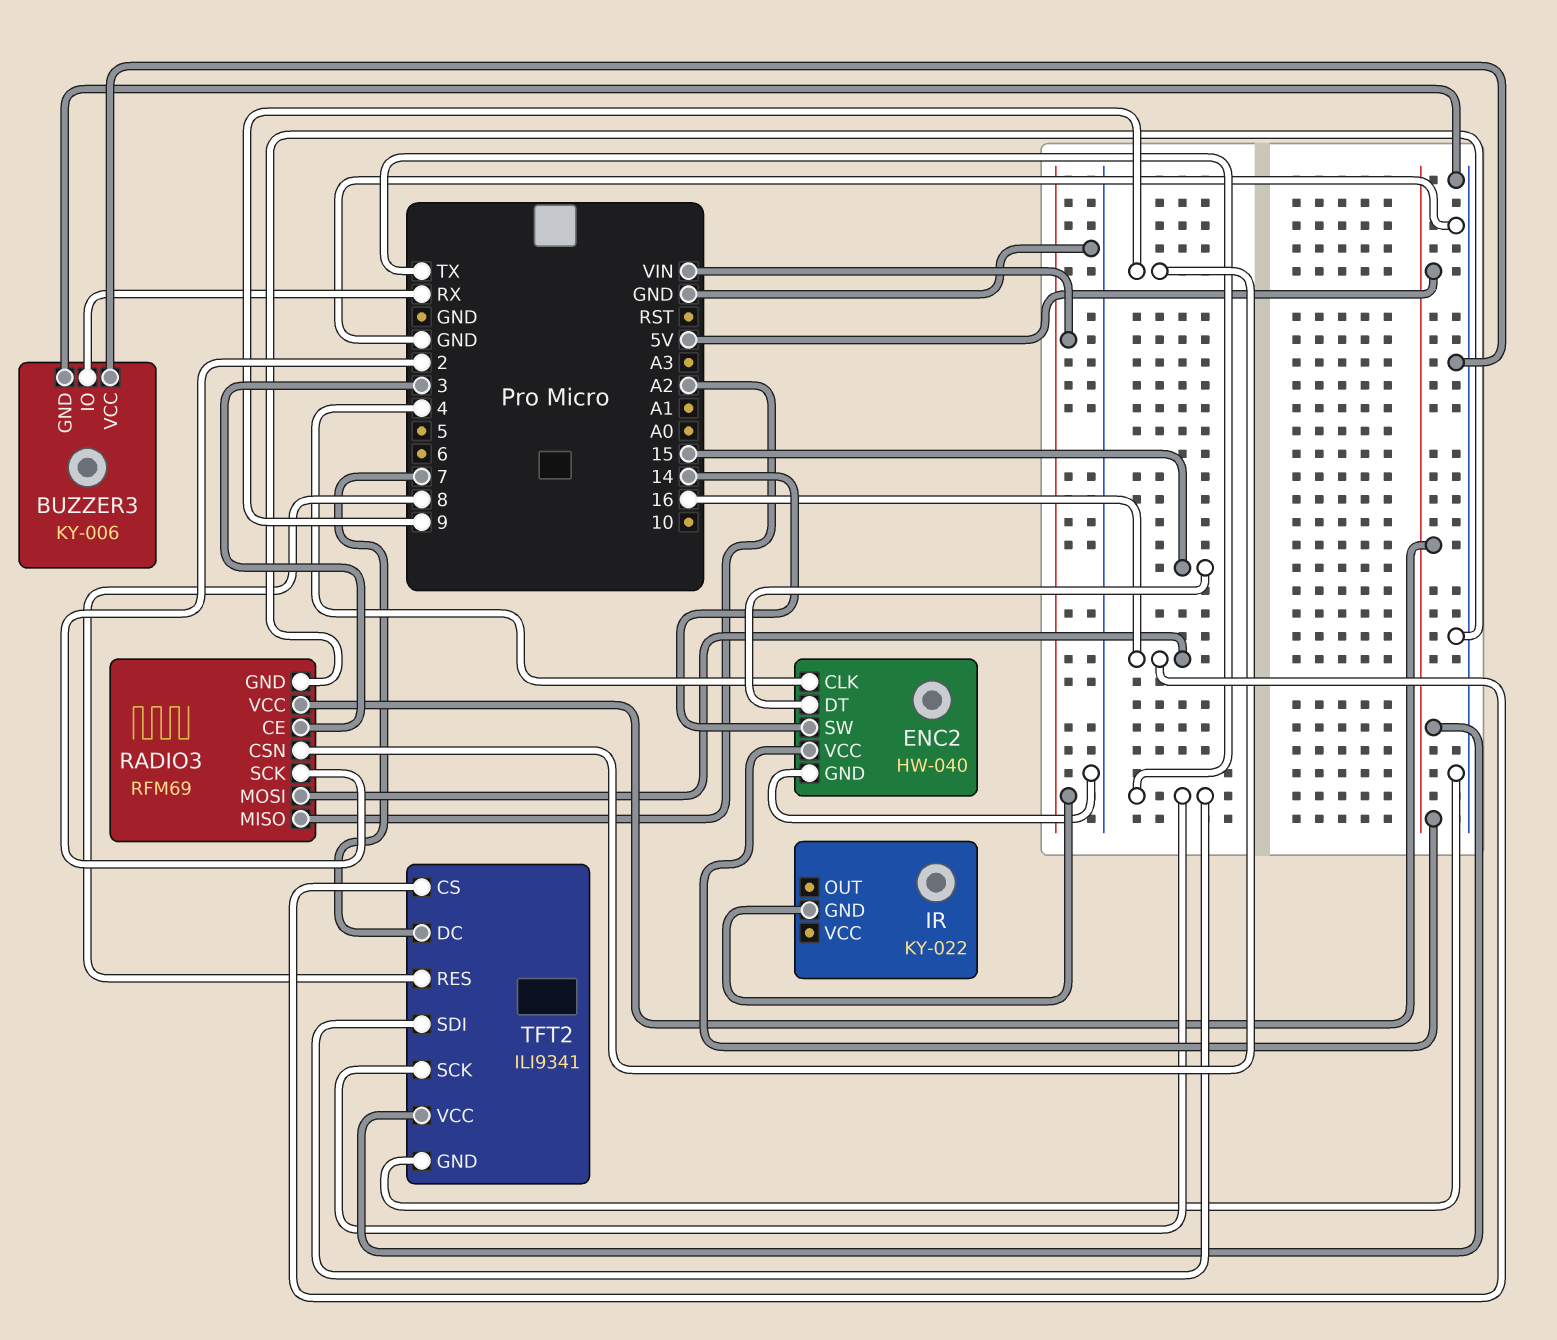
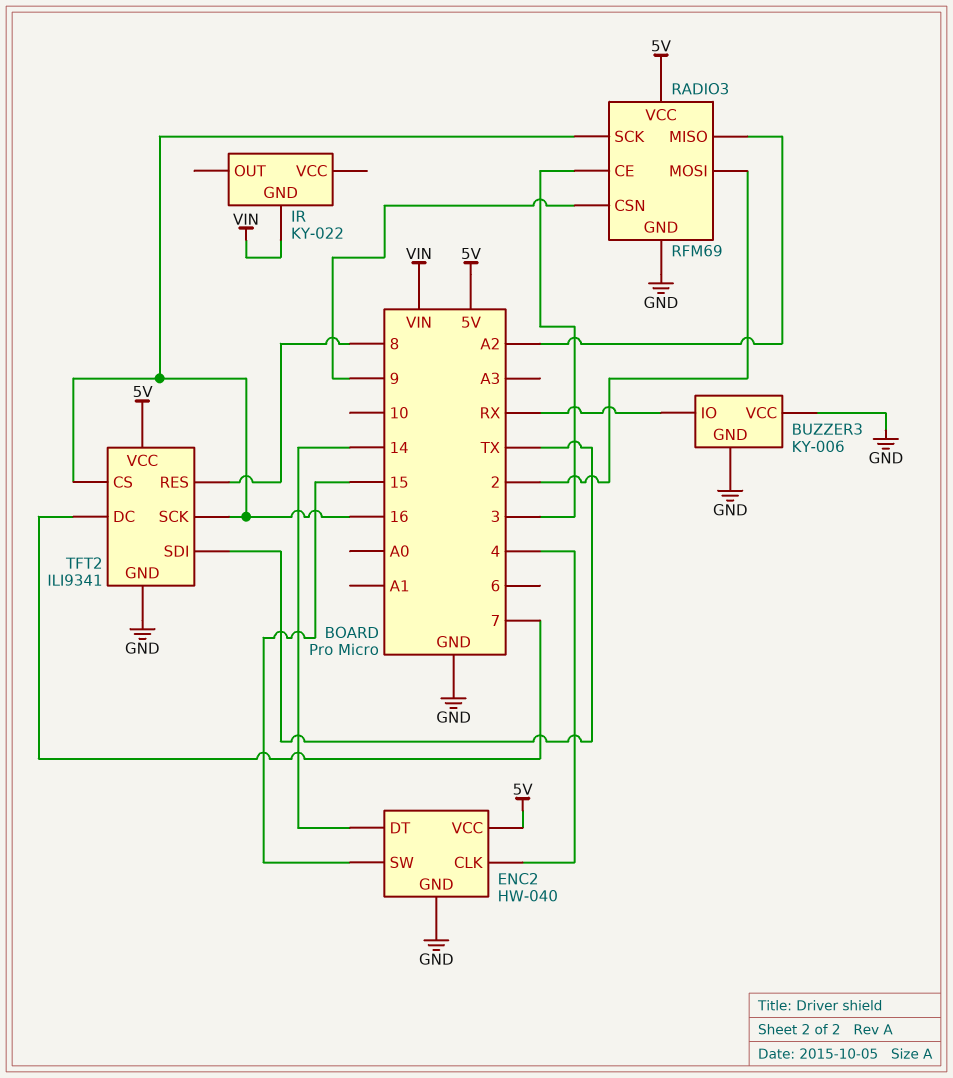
ENC2 pin DT: 15 -> 14
ENC2 pin SW: 14 -> 15
RADIO3 pin MOSI: 16 -> 2
RADIO3 pin SCK: 2 -> 16
TFT2 pin SCK: TX -> 16

